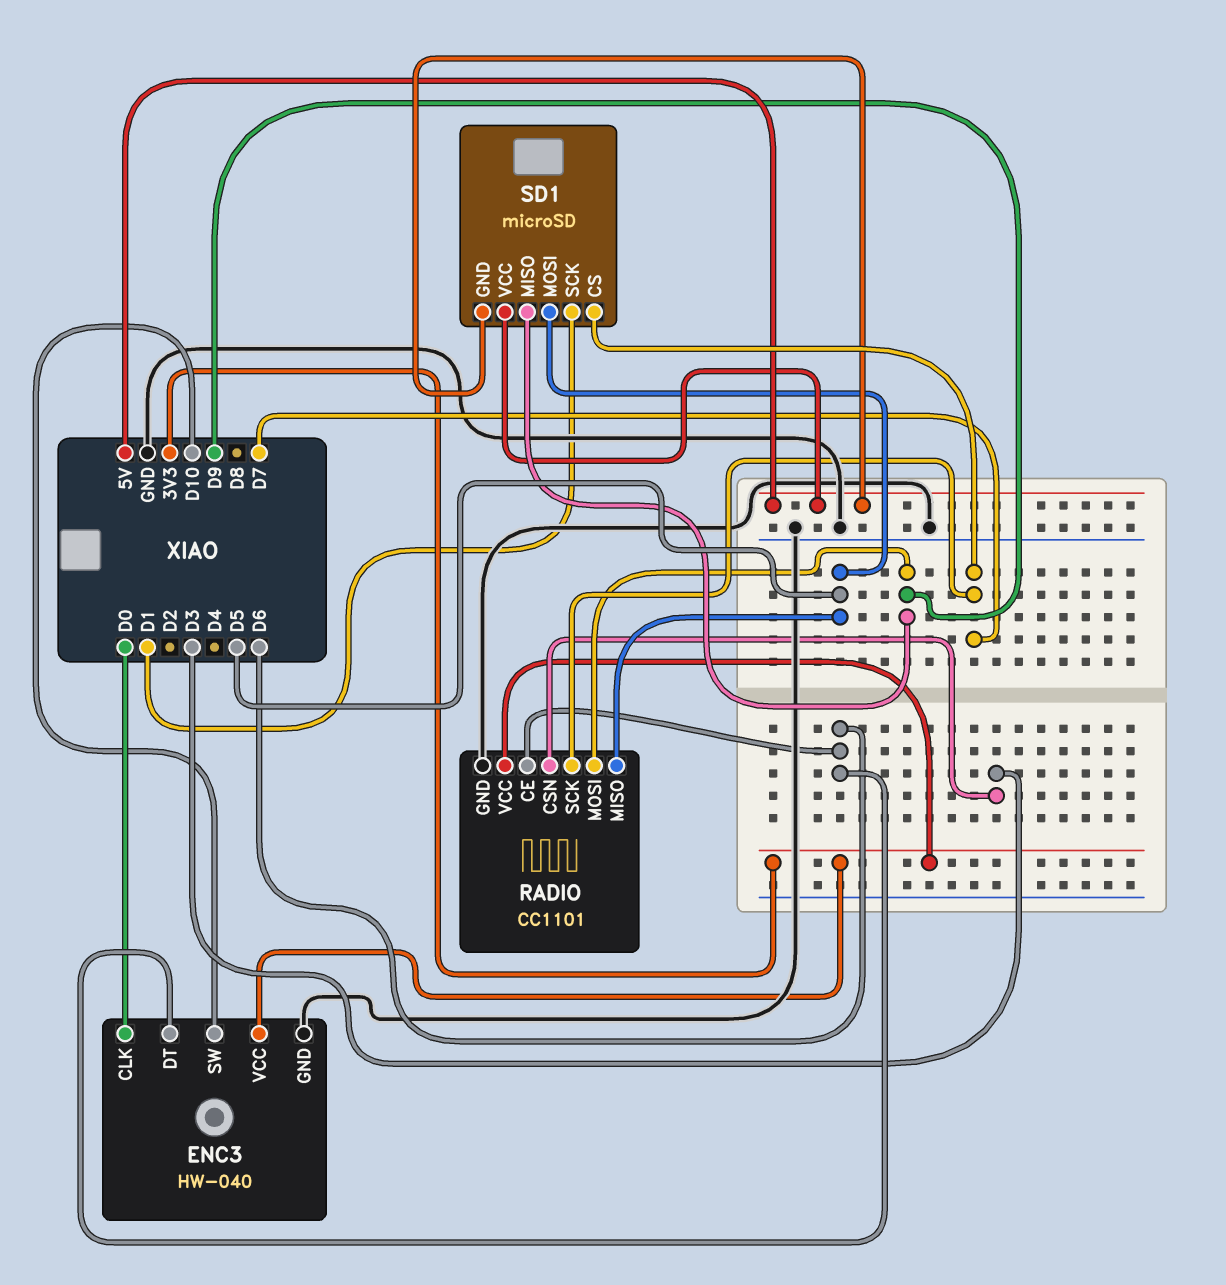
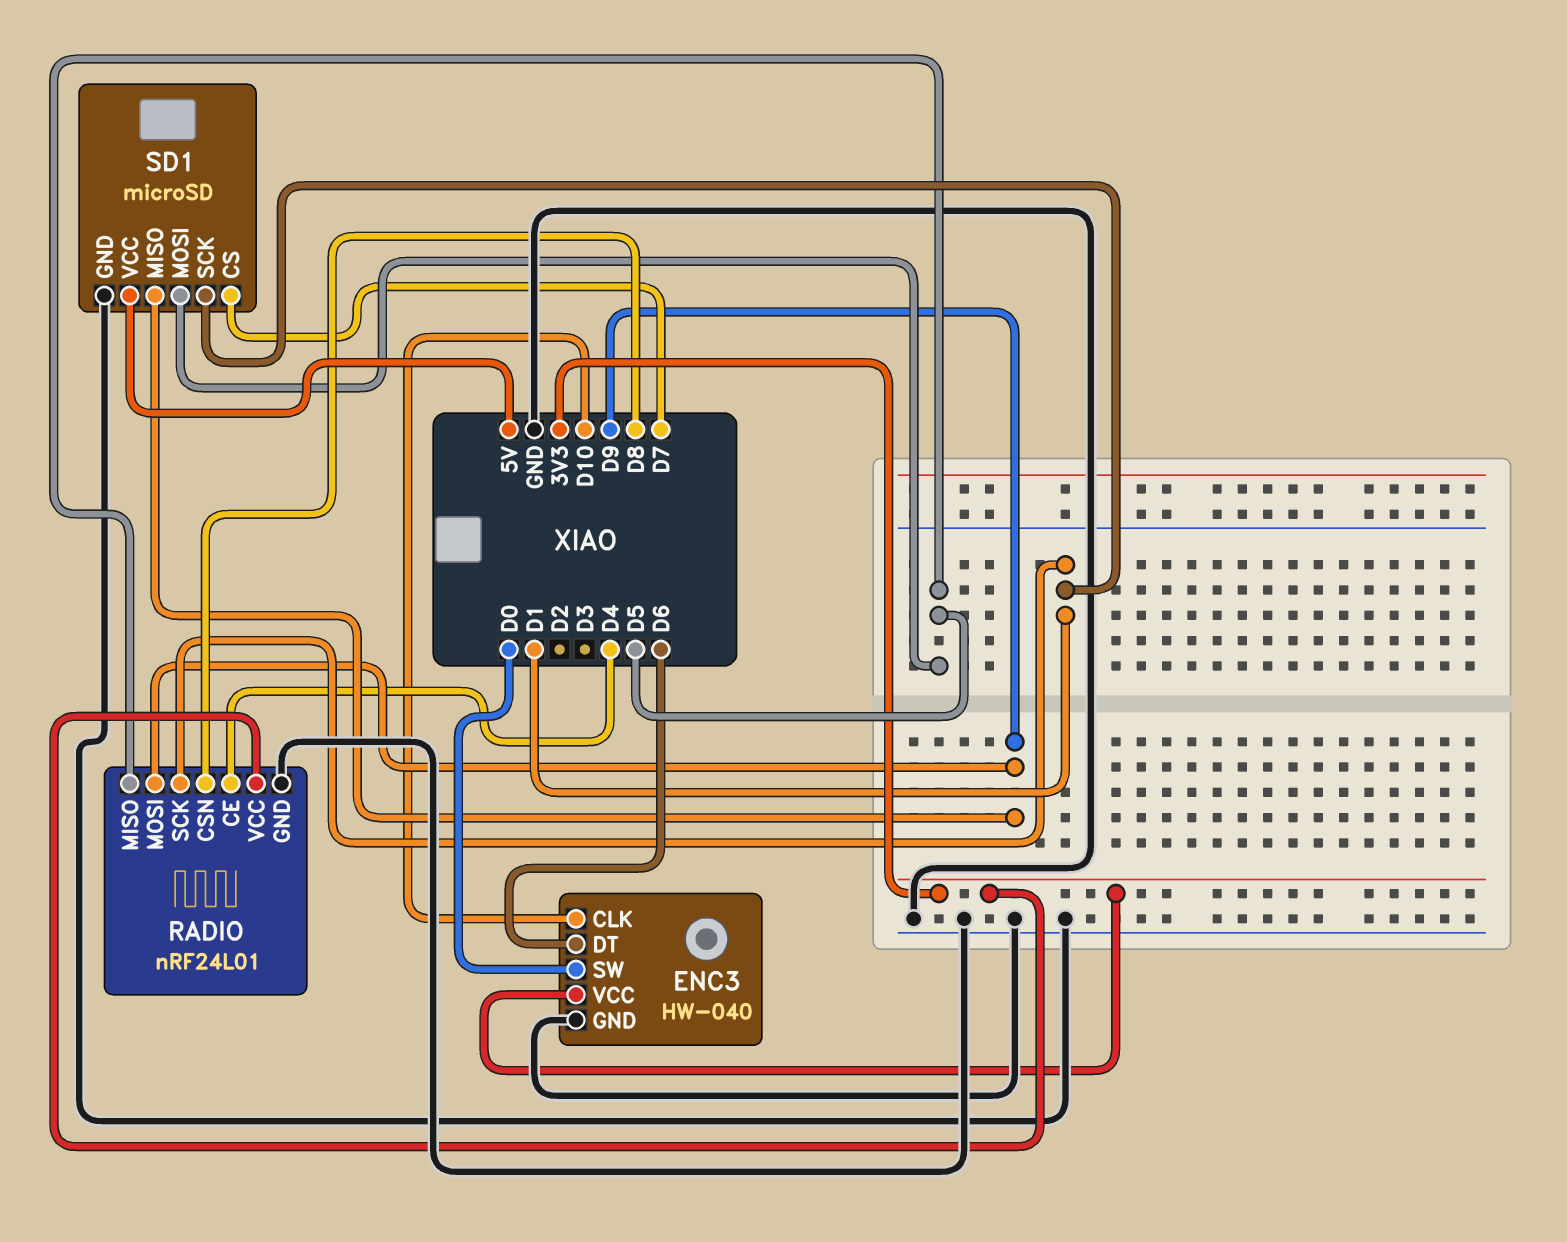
ENC3 pin CLK: D0 -> D10
ENC3 pin SW: D10 -> D0
RADIO: CC1101 -> nRF24L01
RADIO pin CE: D6 -> D4
RADIO pin CSN: D3 -> D8
RADIO pin SCK: D7 -> D1
SD1 pin GND: 5V -> GND

